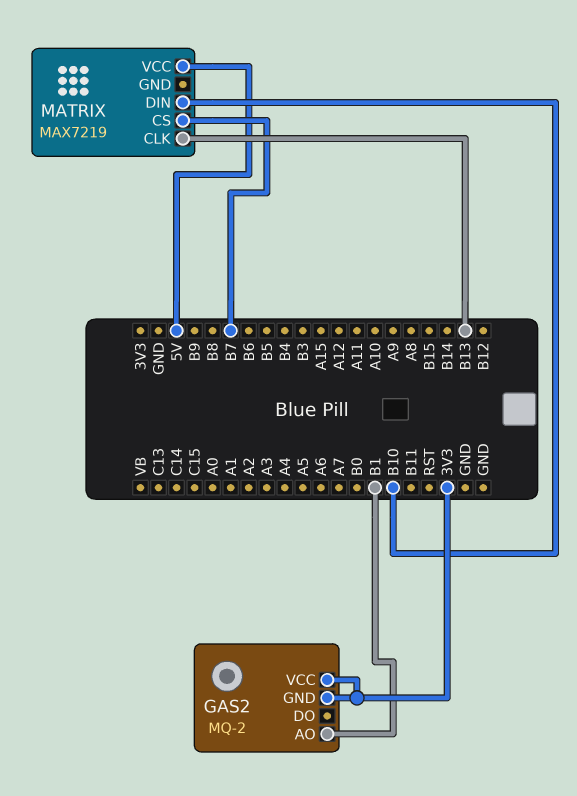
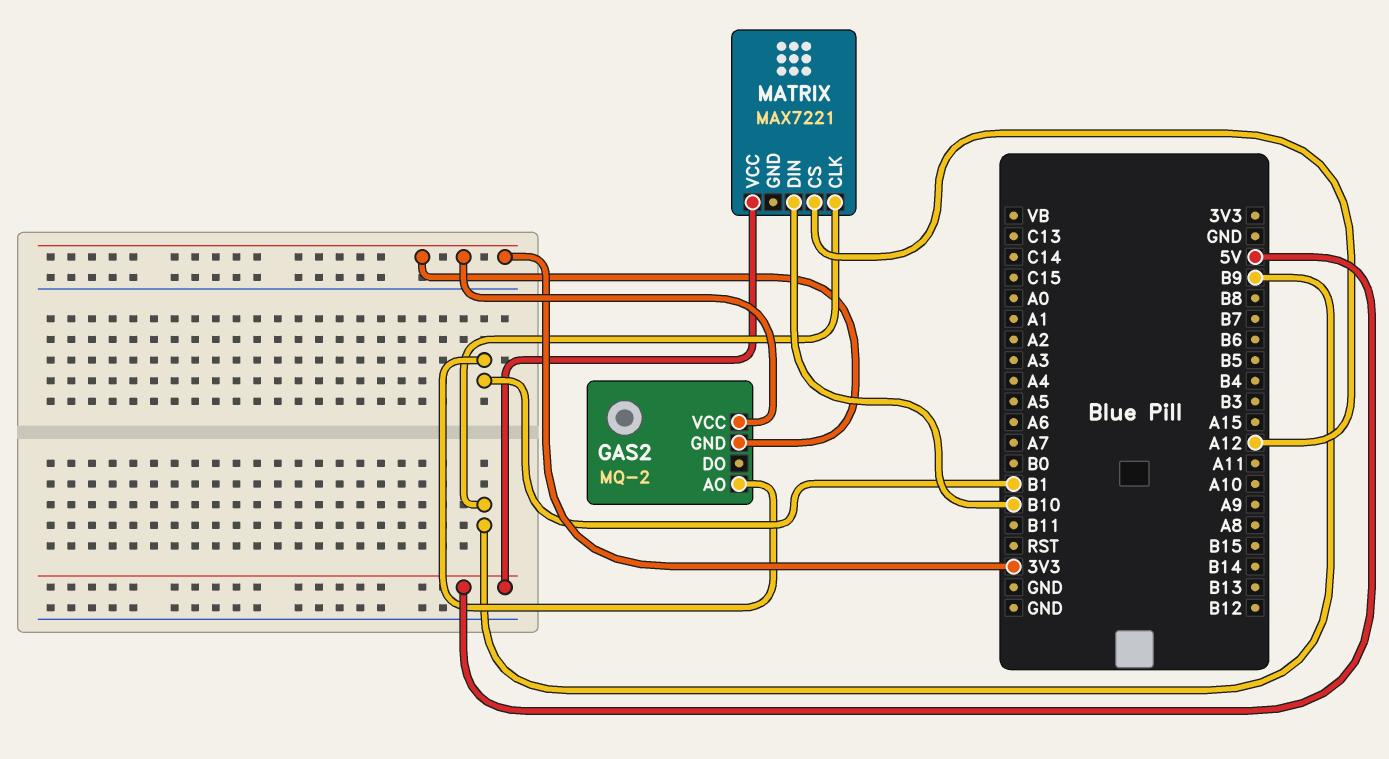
MATRIX: MAX7219 -> MAX7221
MATRIX pin CLK: B13 -> B9
MATRIX pin CS: B7 -> A12

